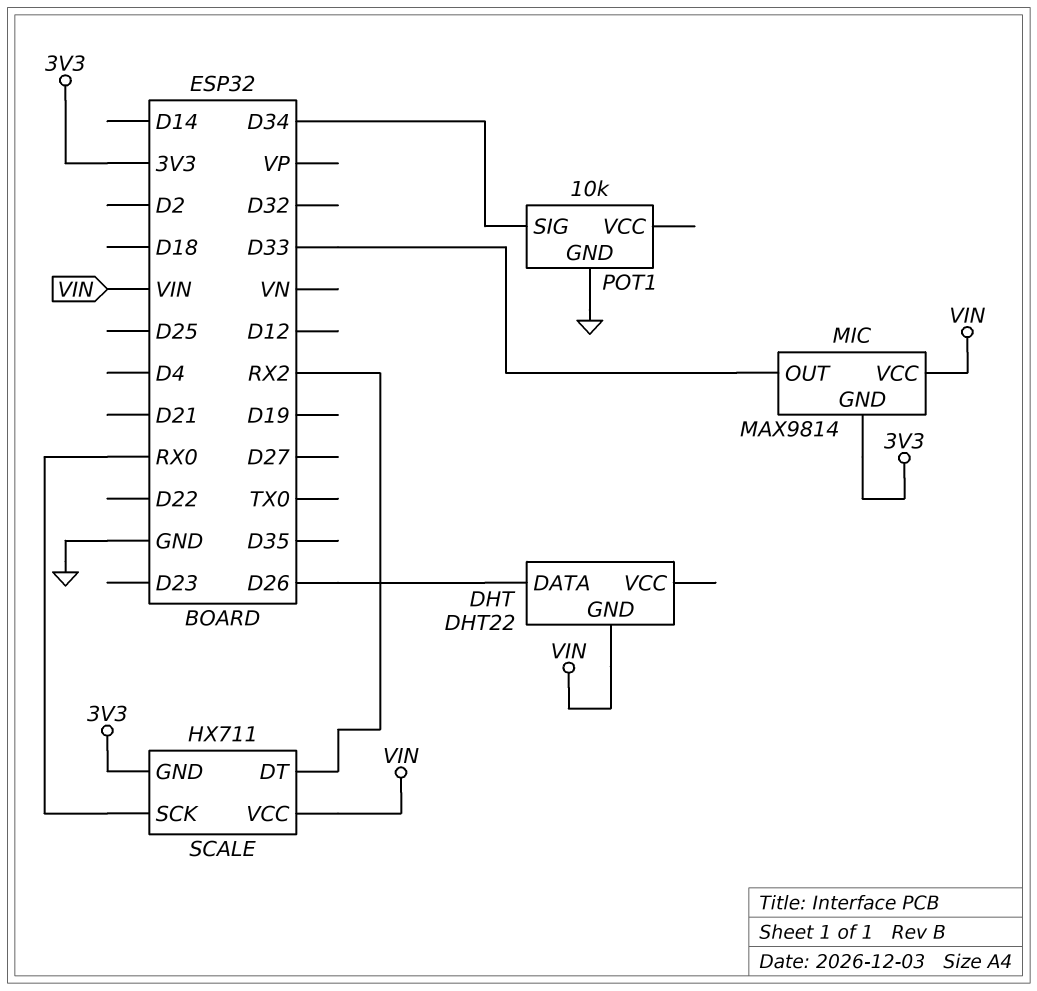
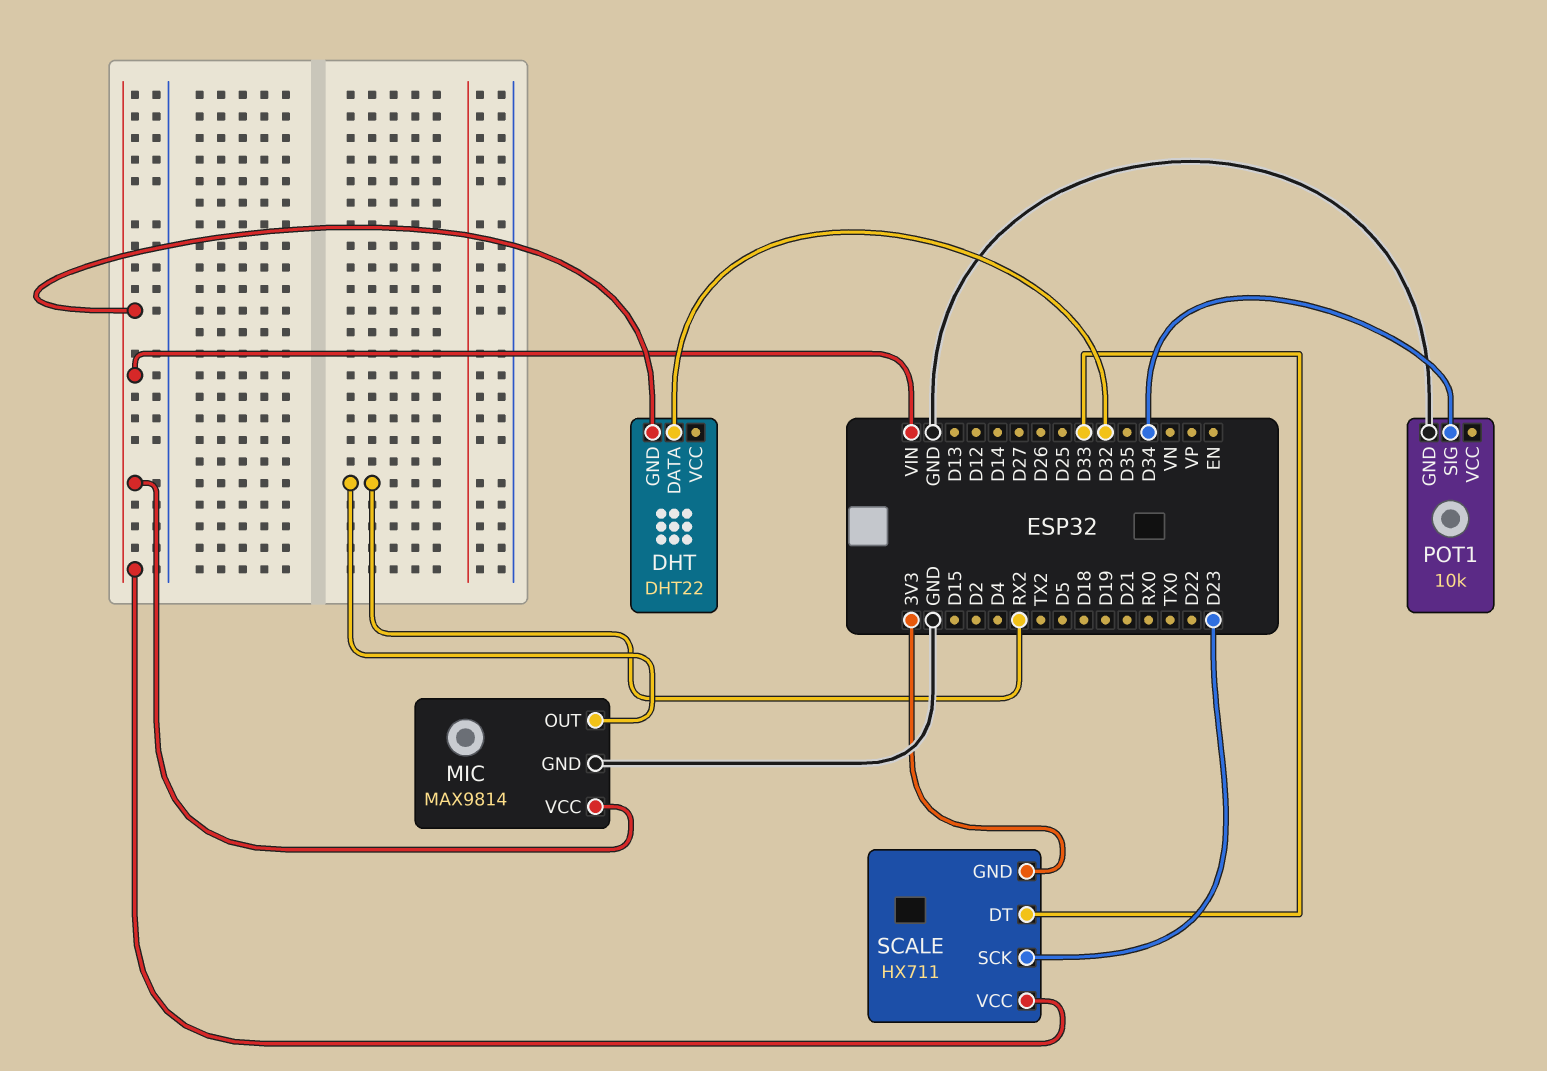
DHT pin DATA: D26 -> D32
MIC pin GND: 3V3 -> GND
MIC pin OUT: D33 -> RX2
SCALE pin DT: RX2 -> D33
SCALE pin SCK: RX0 -> D23

